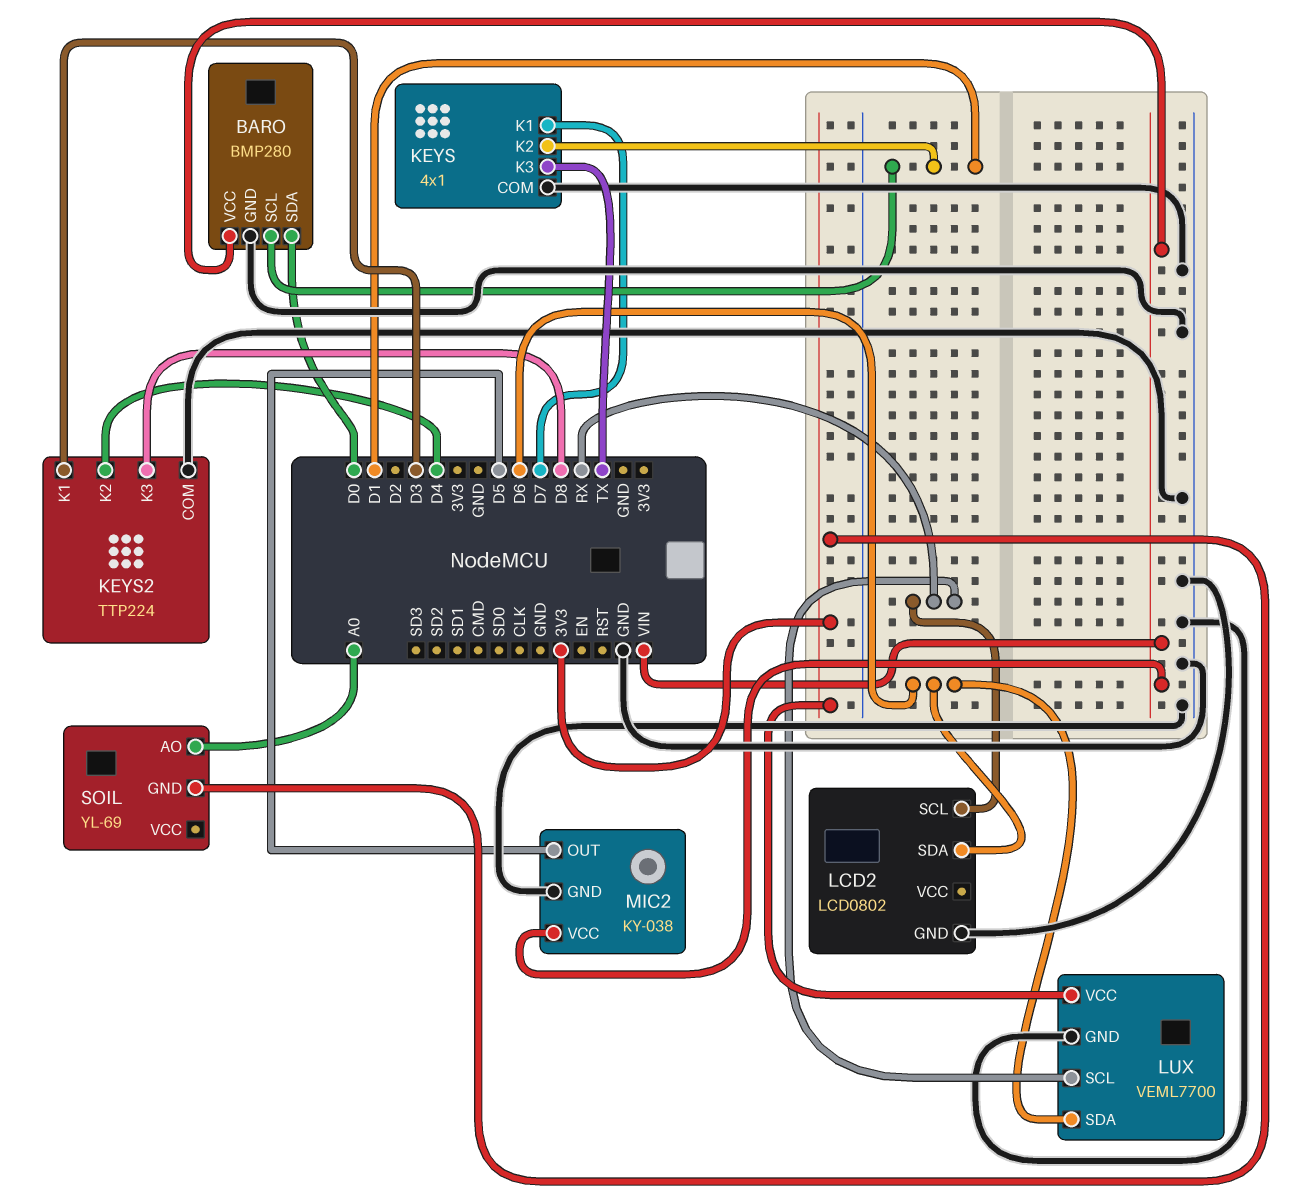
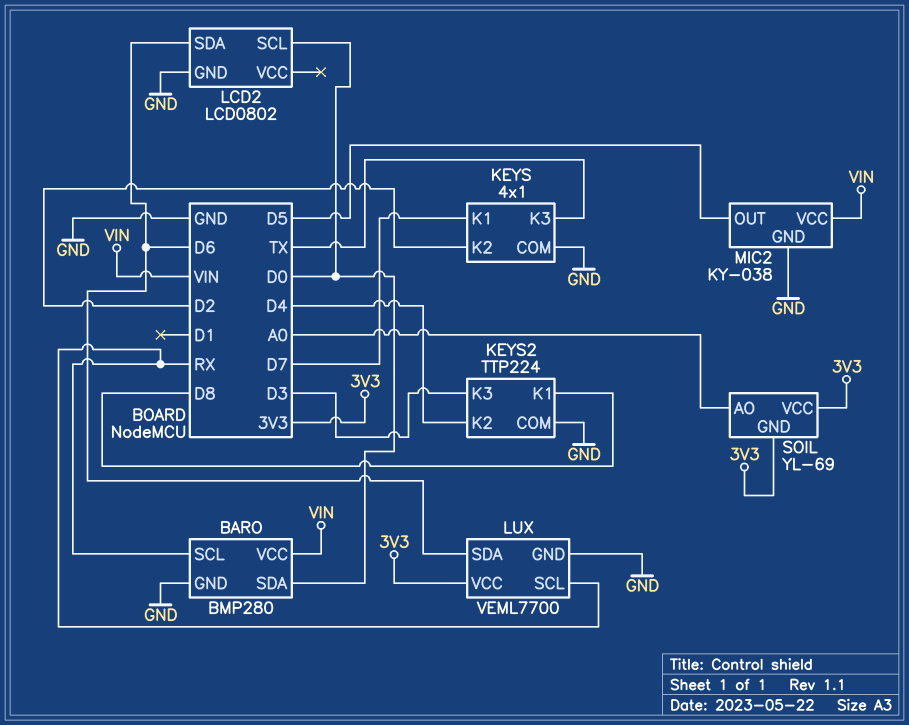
BARO pin SCL: D1 -> RX
KEYS pin K2: D1 -> D2
KEYS2 pin K1: D3 -> D8
KEYS2 pin K3: D8 -> D3
LCD2 pin SCL: RX -> D0
SOIL pin VCC: none -> 3V3

